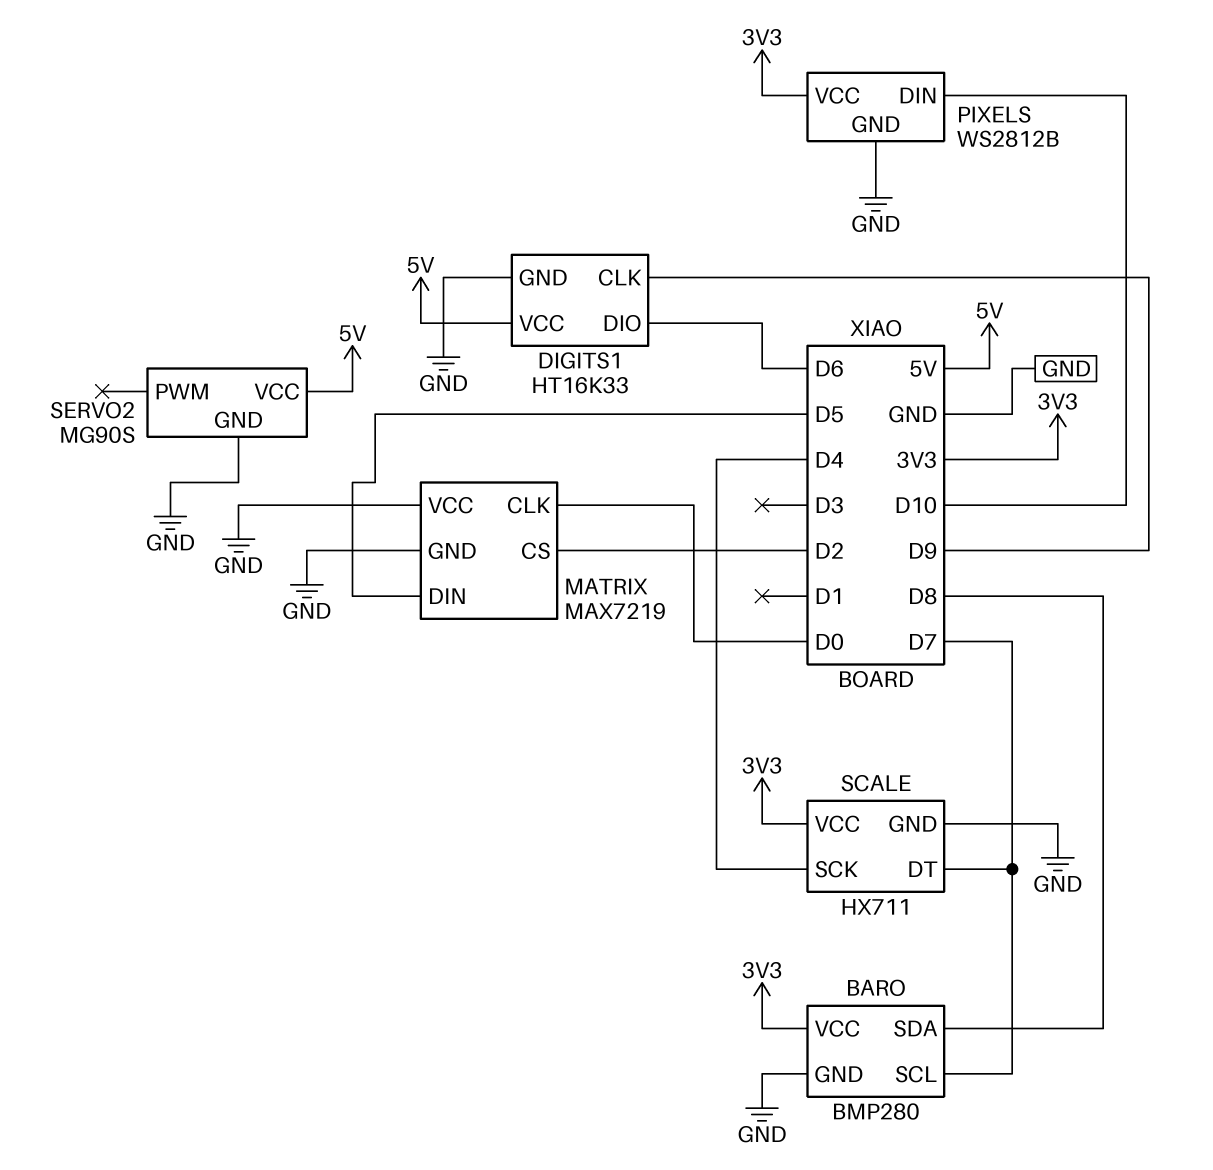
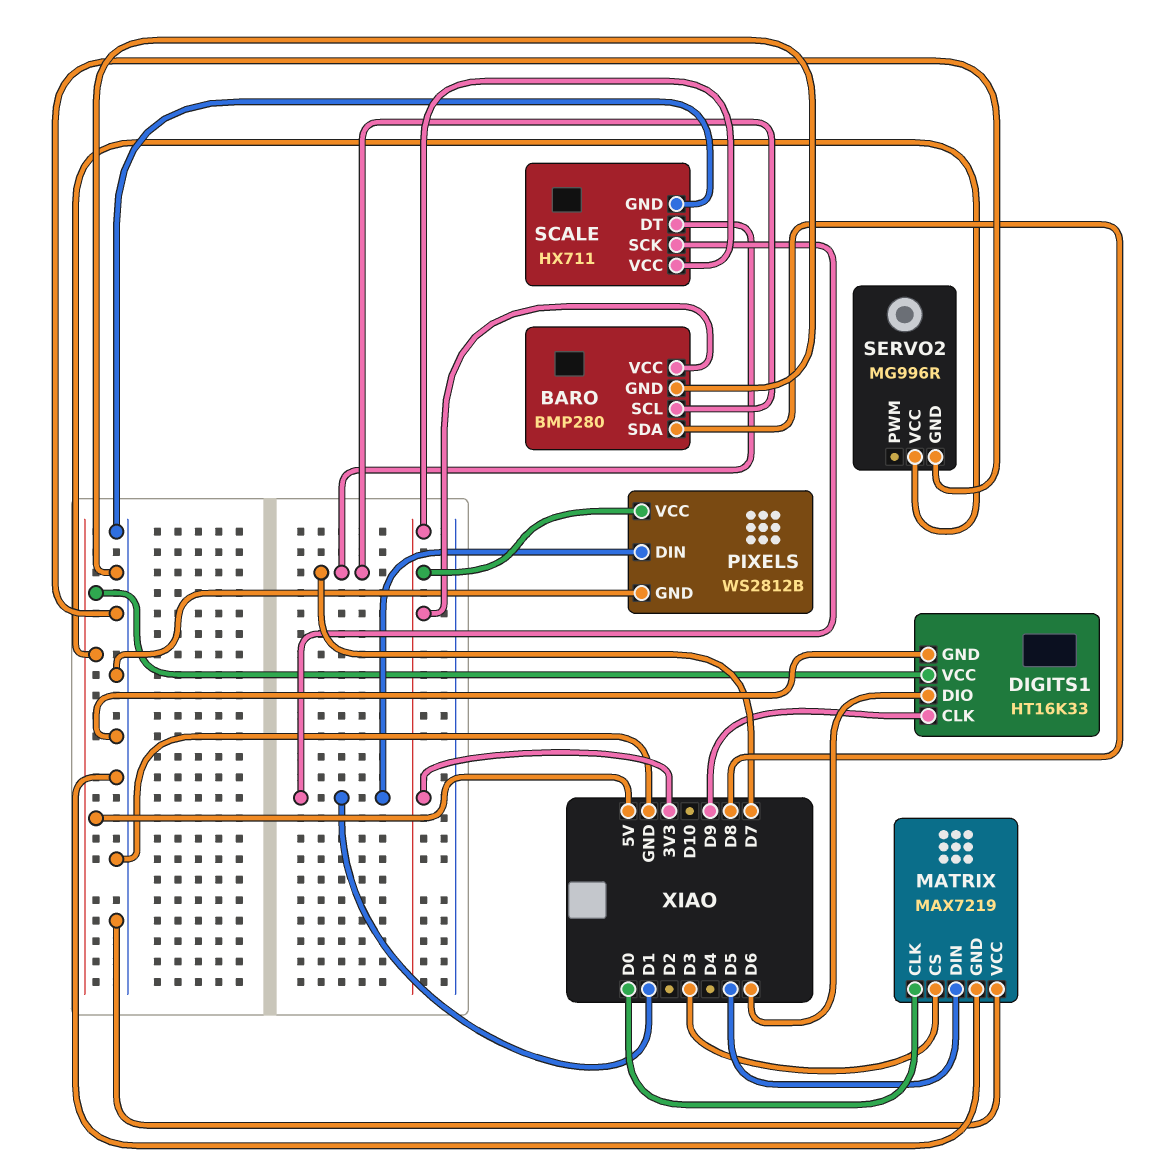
MATRIX pin CS: D2 -> D3
PIXELS pin DIN: D10 -> D1
SCALE pin SCK: D4 -> D1
SERVO2: MG90S -> MG996R

